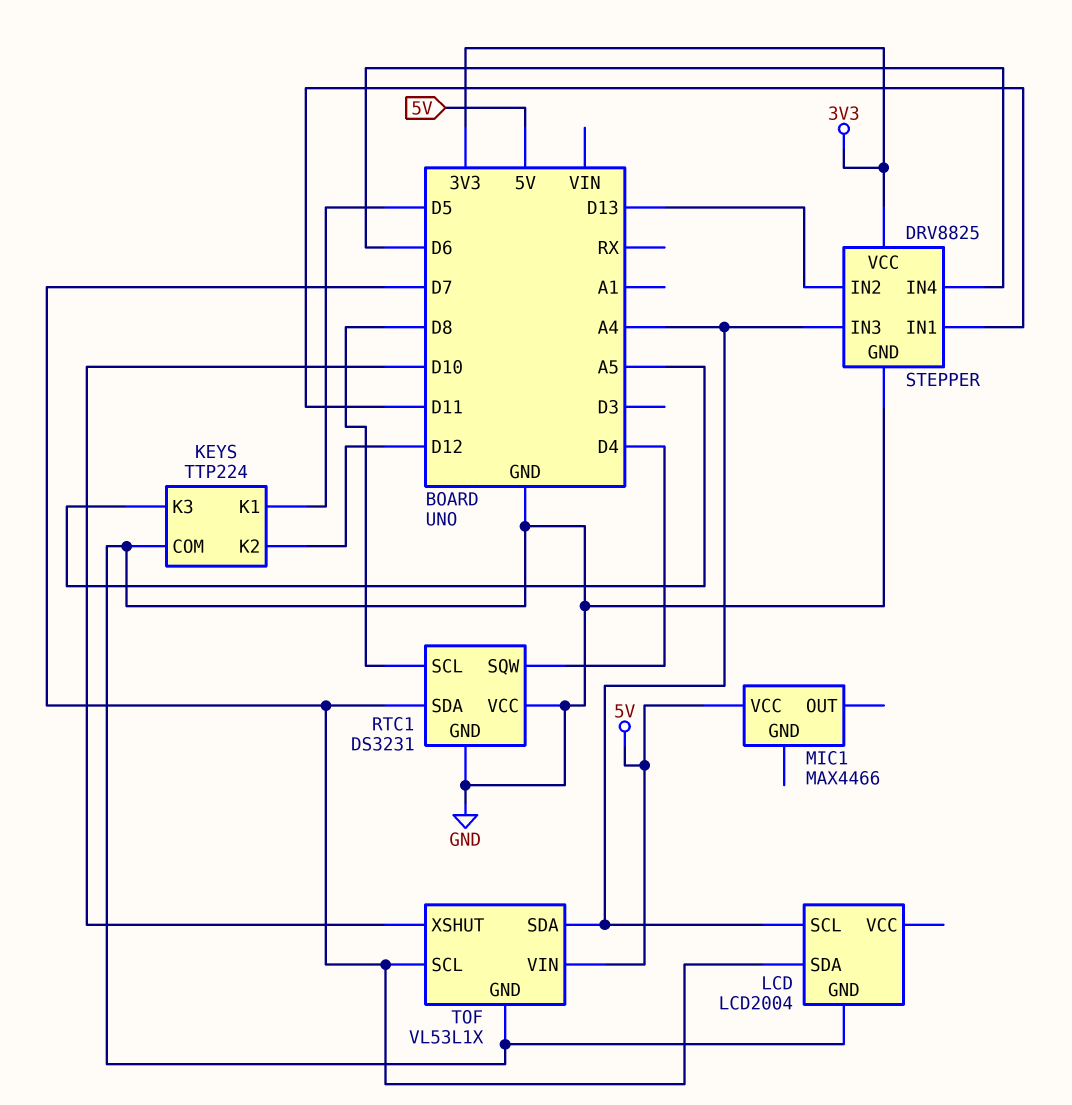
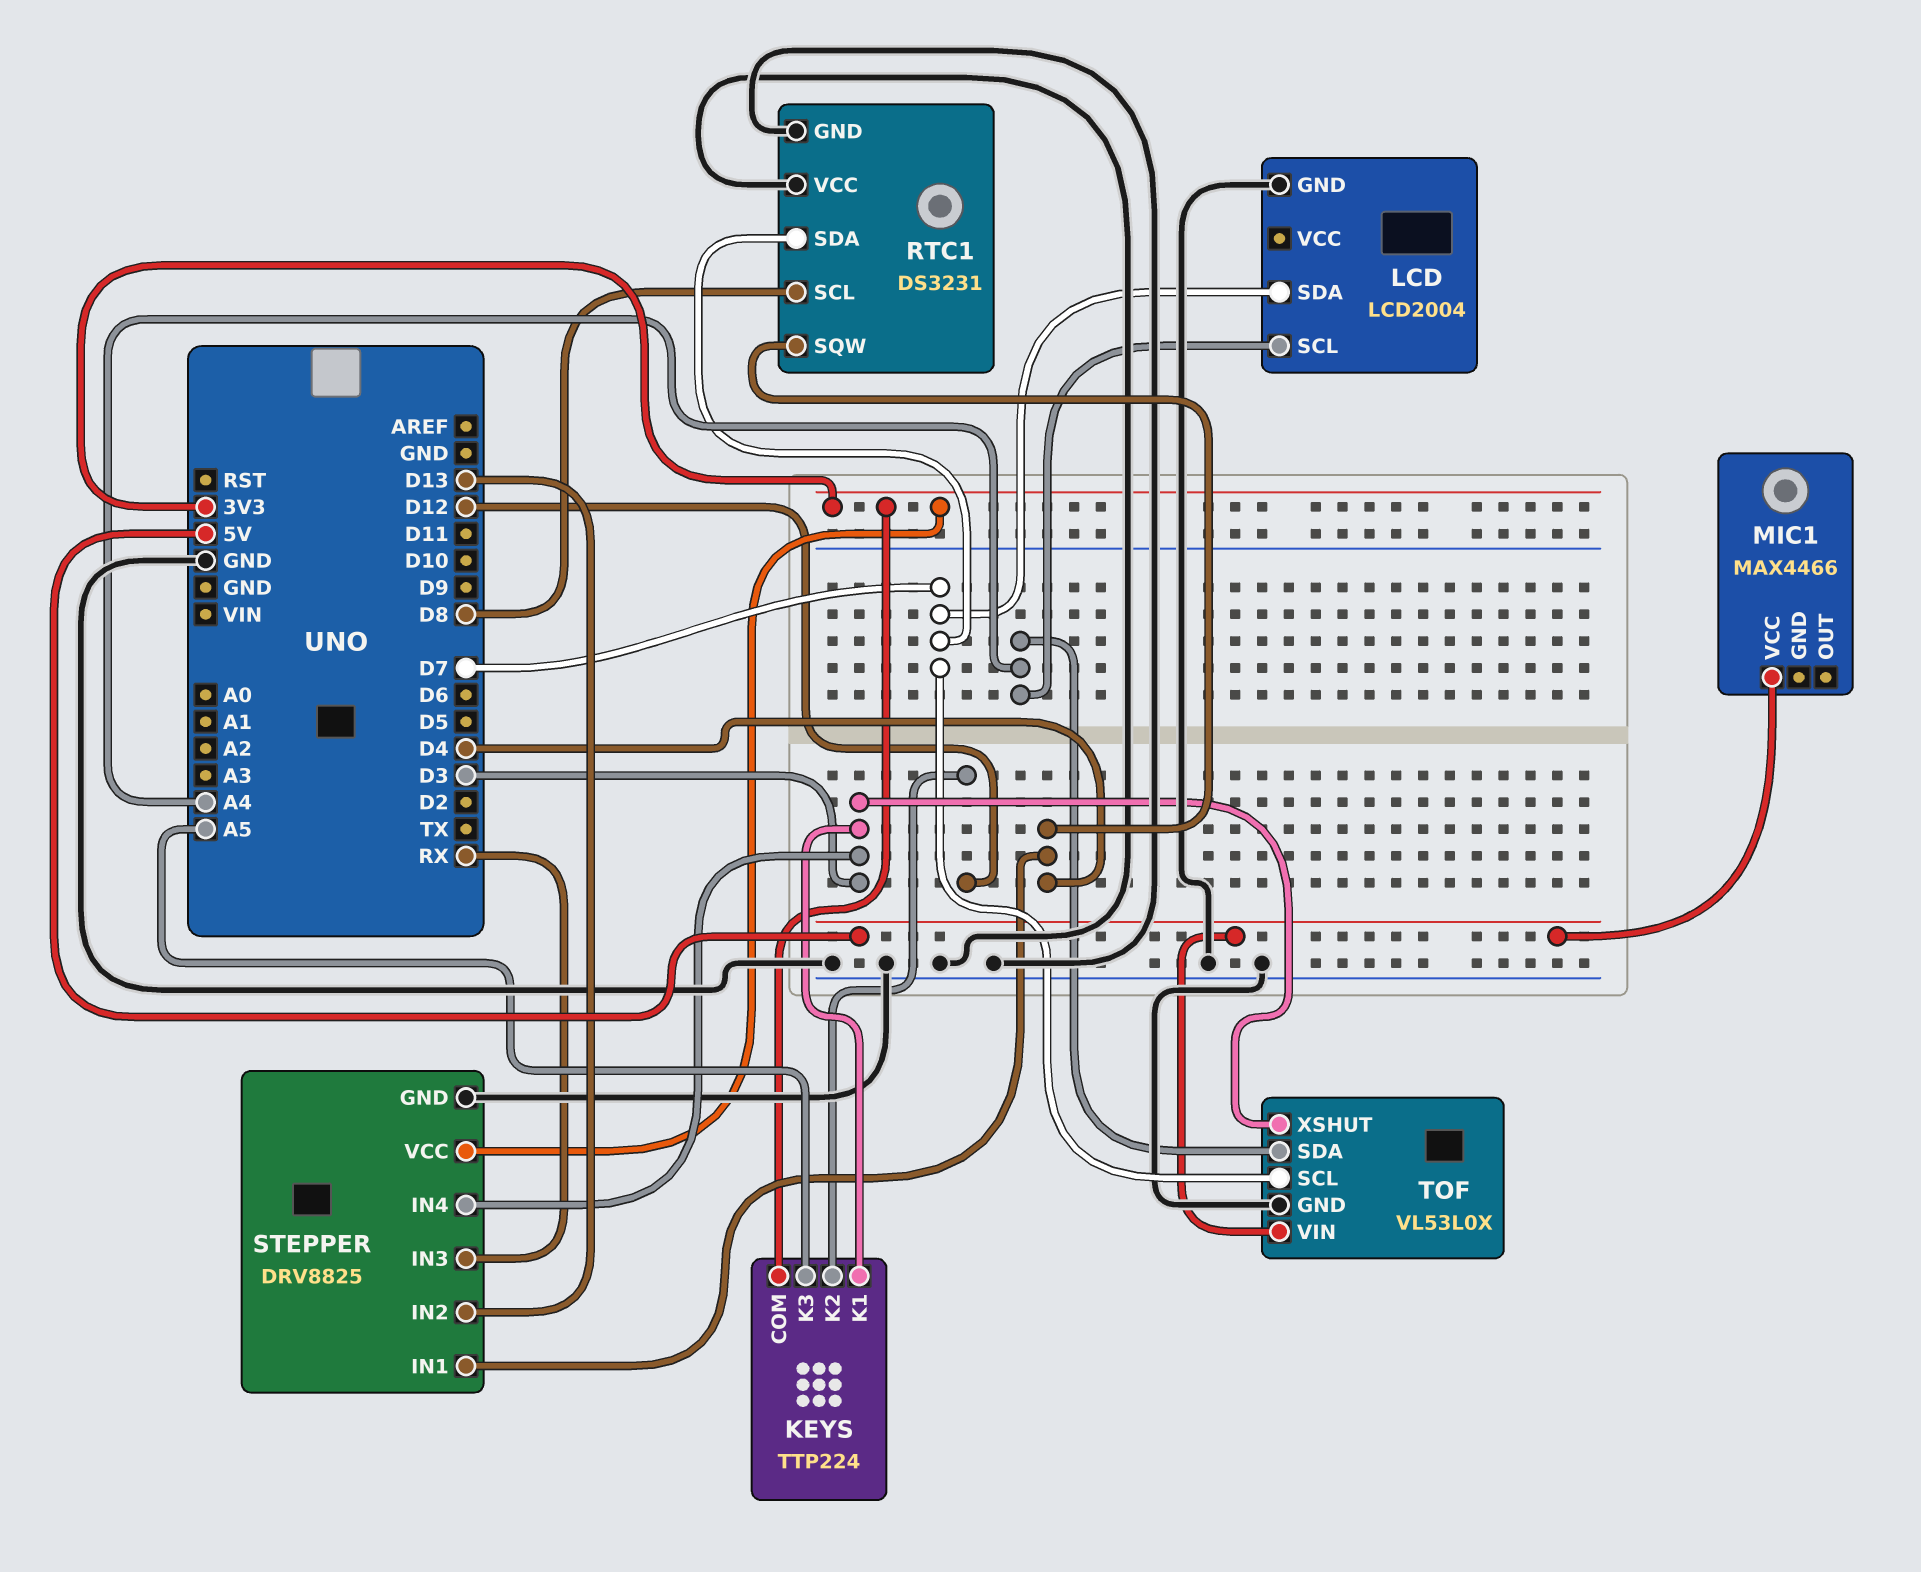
KEYS pin COM: GND -> 3V3
KEYS pin K1: D5 -> D3
STEPPER pin IN1: D11 -> D4
STEPPER pin IN3: A4 -> RX
STEPPER pin IN4: D6 -> D3
TOF: VL53L1X -> VL53L0X
TOF pin XSHUT: D10 -> D3

